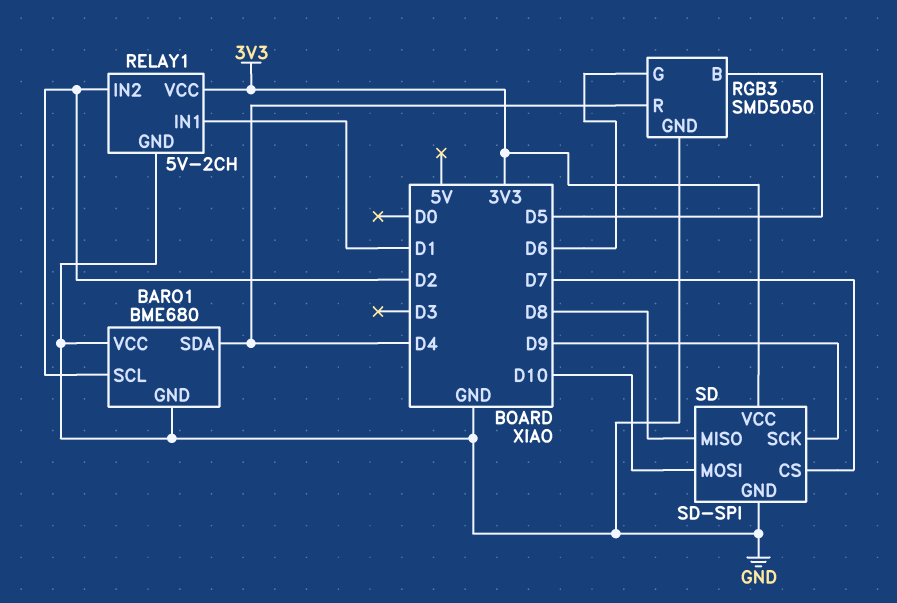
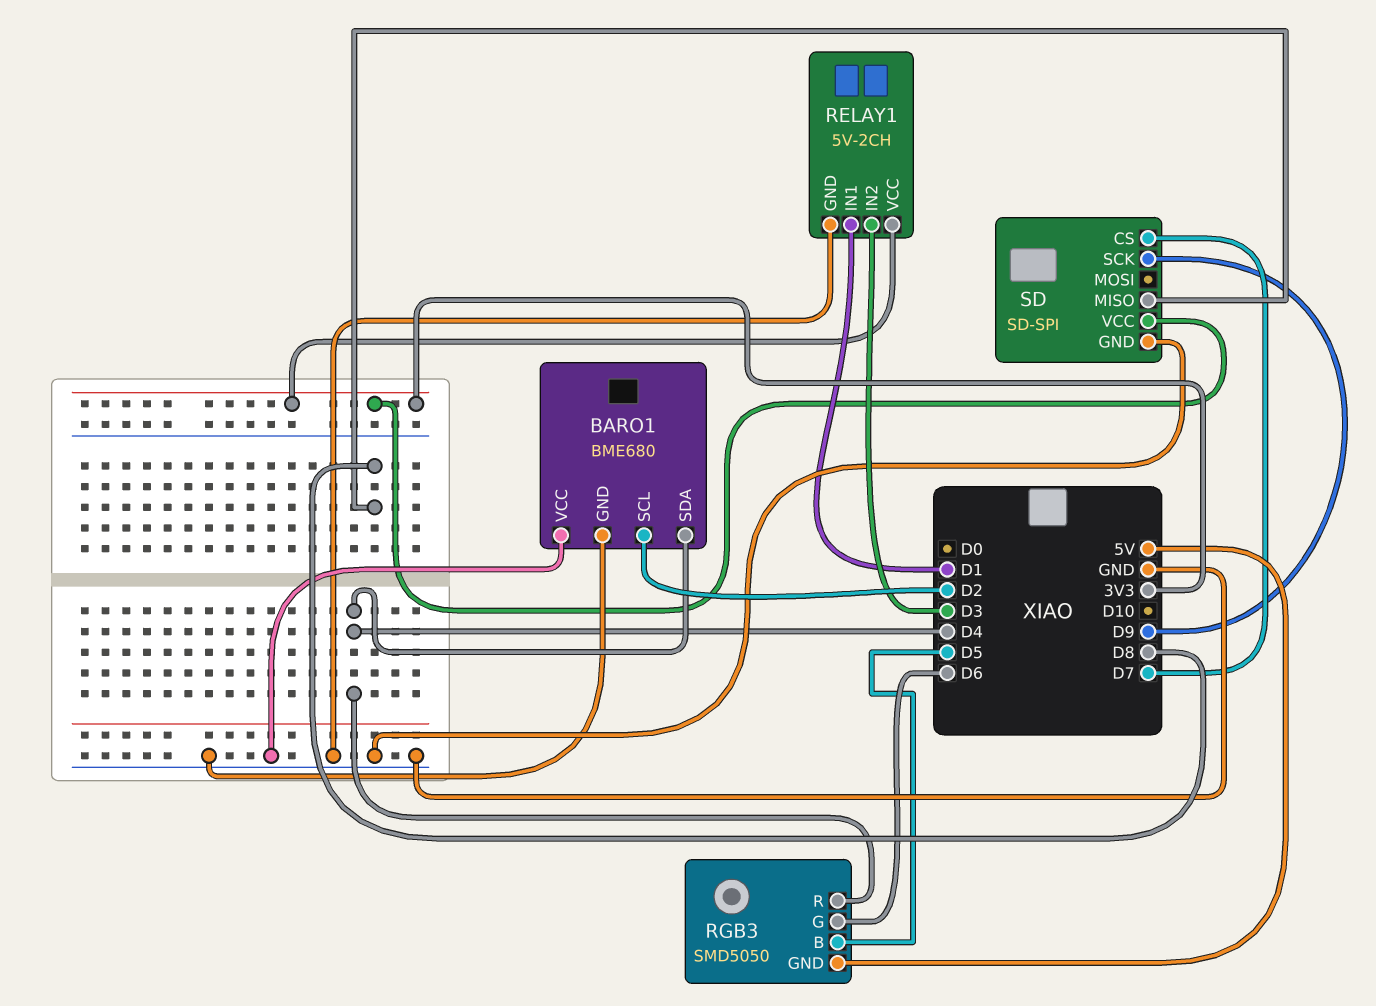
RELAY1 pin IN2: D2 -> D3
RGB3 pin GND: GND -> 5V
SD pin MOSI: D10 -> none

